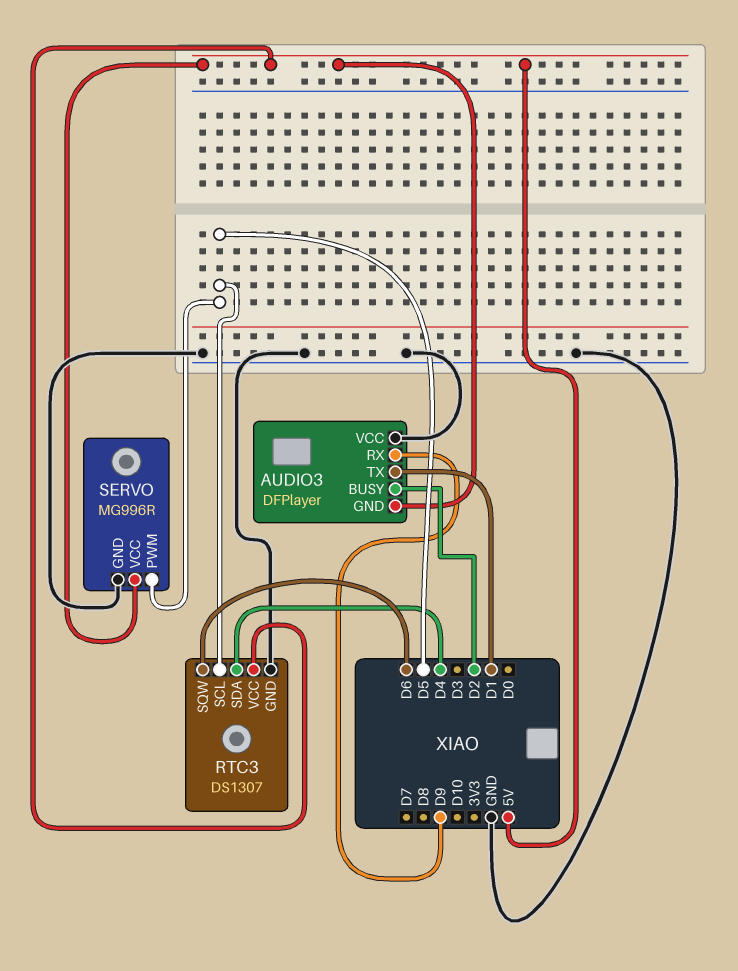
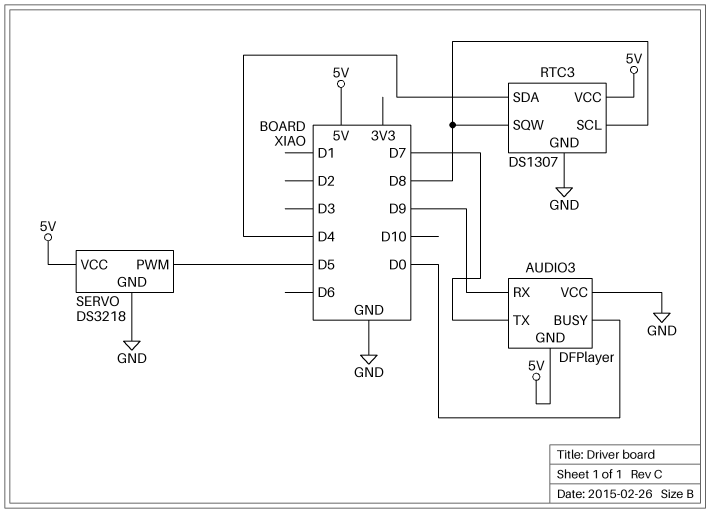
AUDIO3 pin BUSY: D2 -> D0
AUDIO3 pin TX: D1 -> D7
RTC3 pin SCL: D5 -> D8
RTC3 pin SQW: D6 -> D8
SERVO: MG996R -> DS3218

